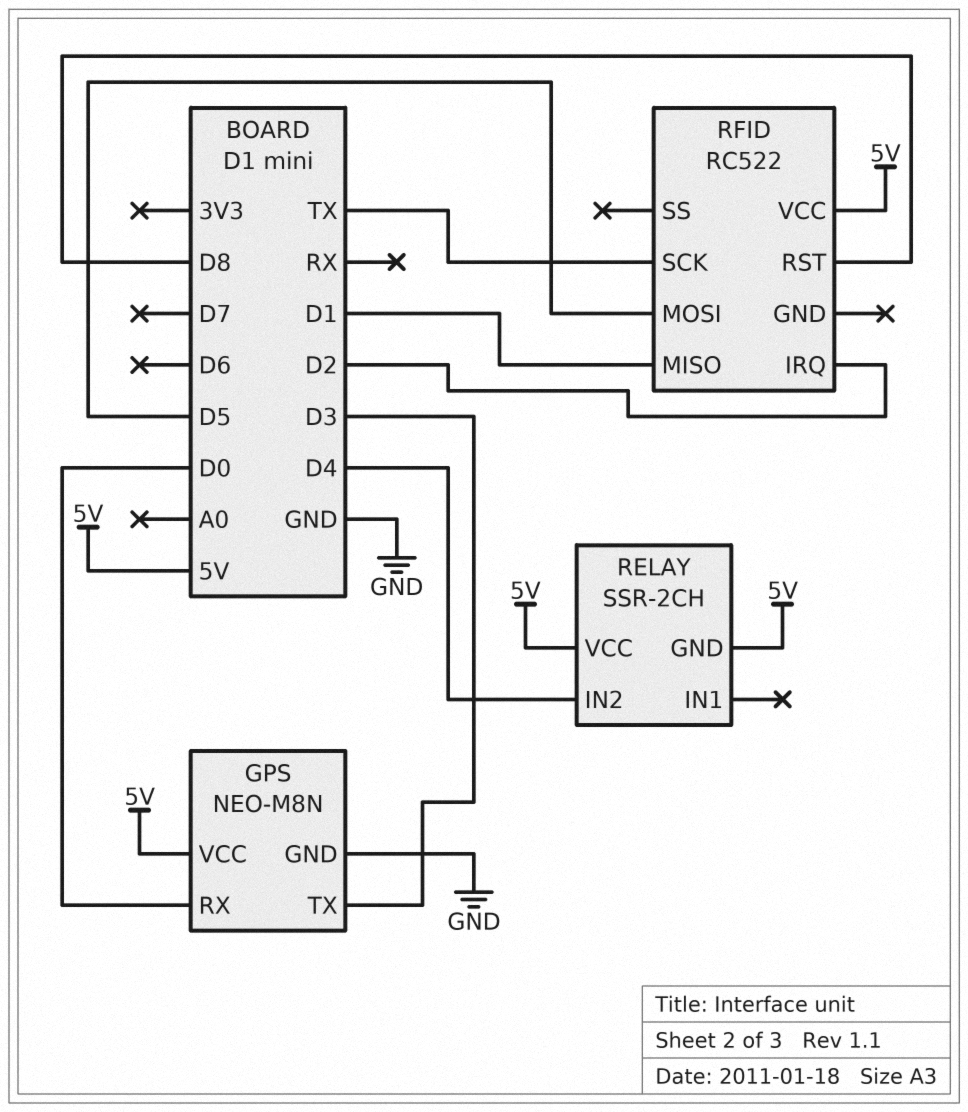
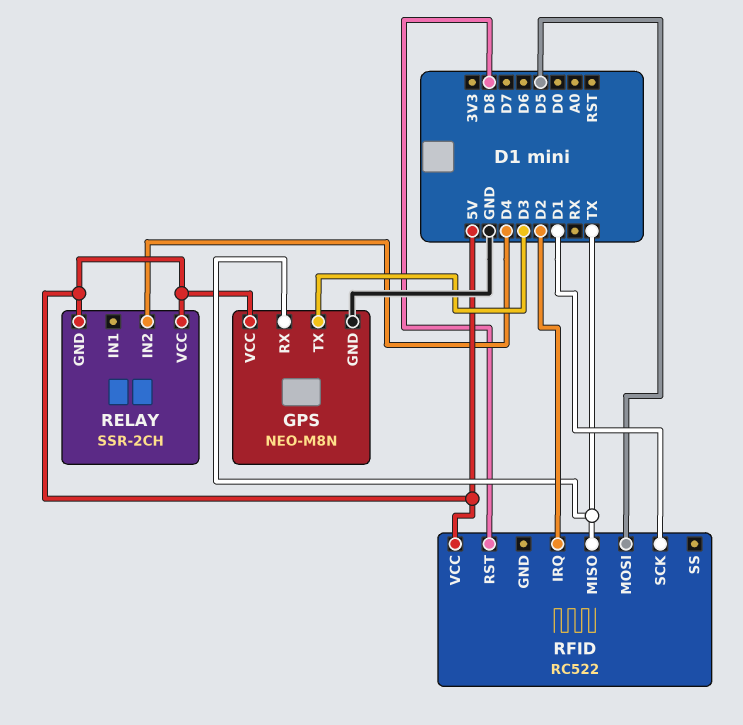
GPS pin RX: D0 -> TX
RFID pin MISO: D1 -> TX
RFID pin SCK: TX -> D1

